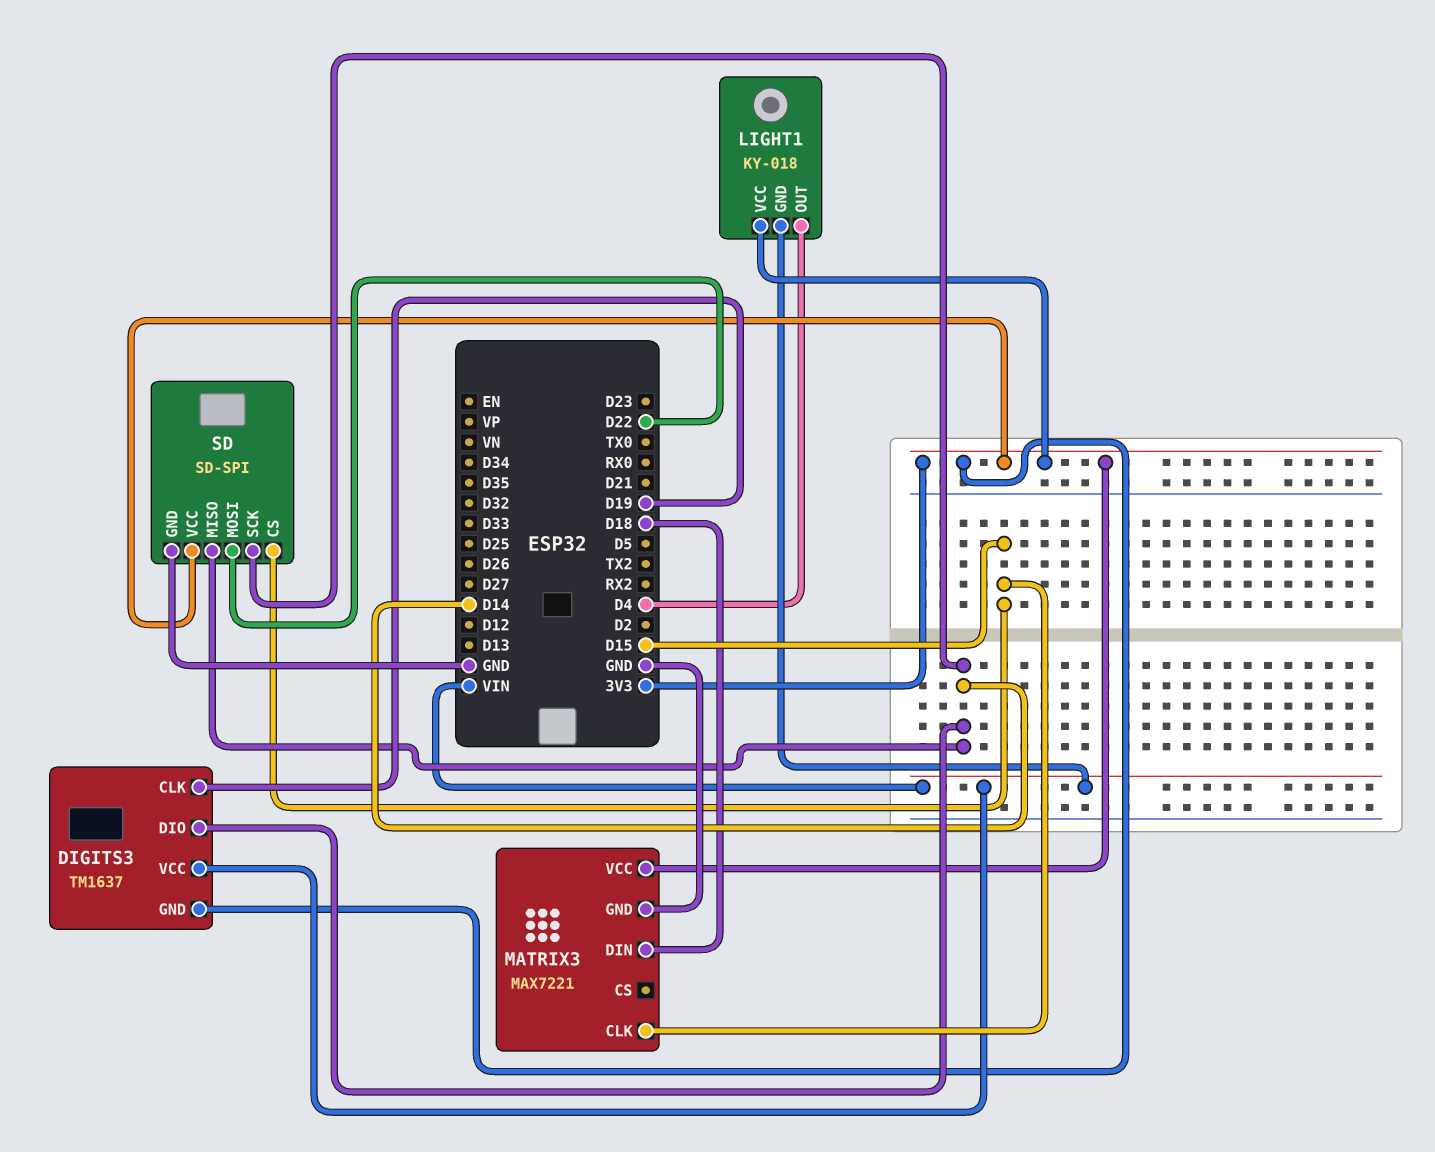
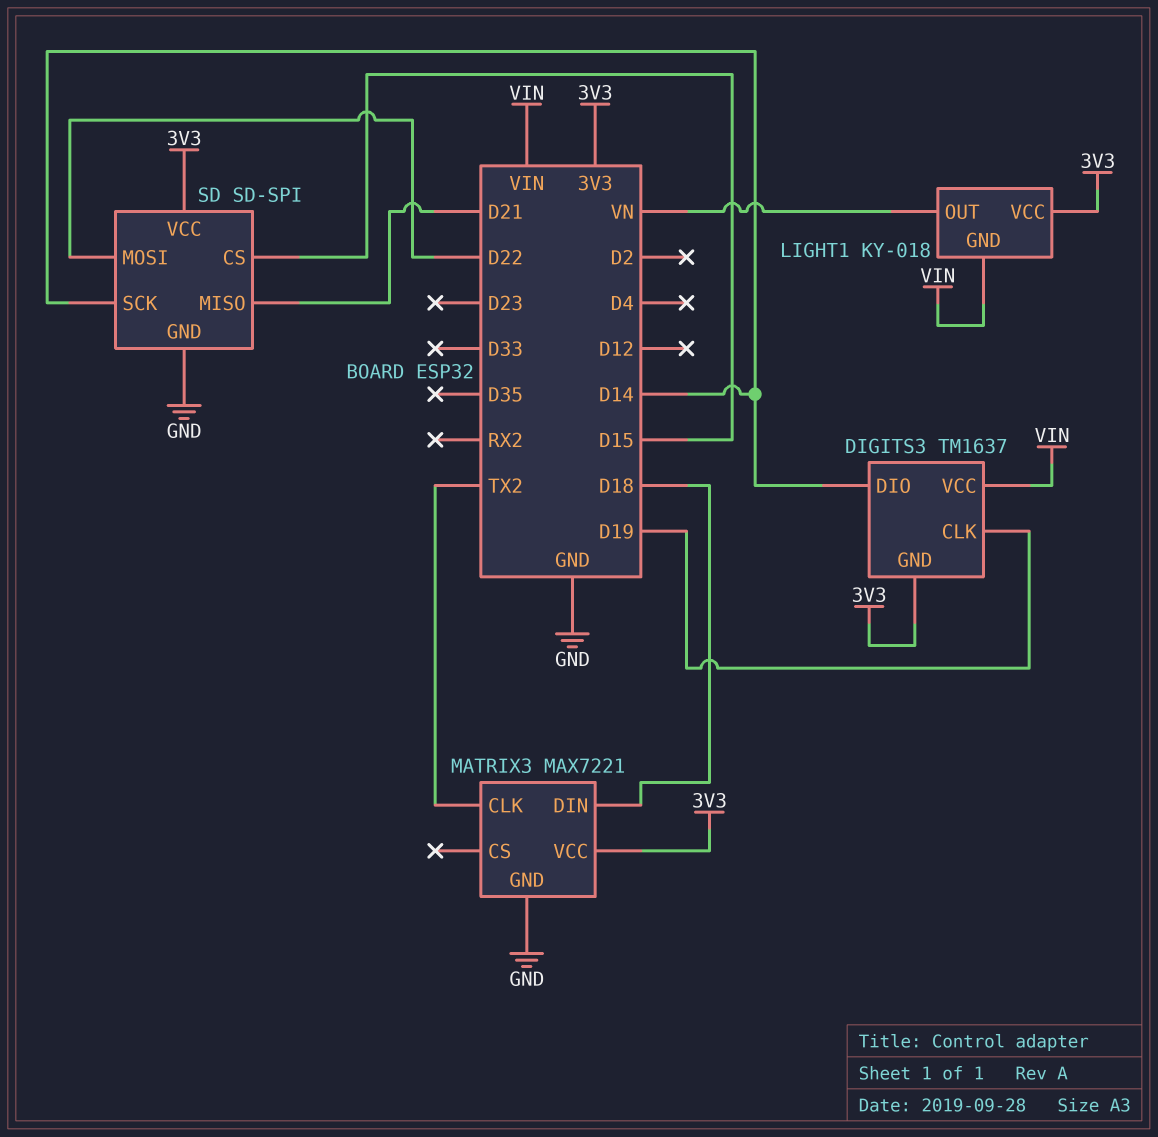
LIGHT1 pin OUT: D4 -> VN
MATRIX3 pin CLK: D15 -> TX2
SD pin MISO: D14 -> D21

